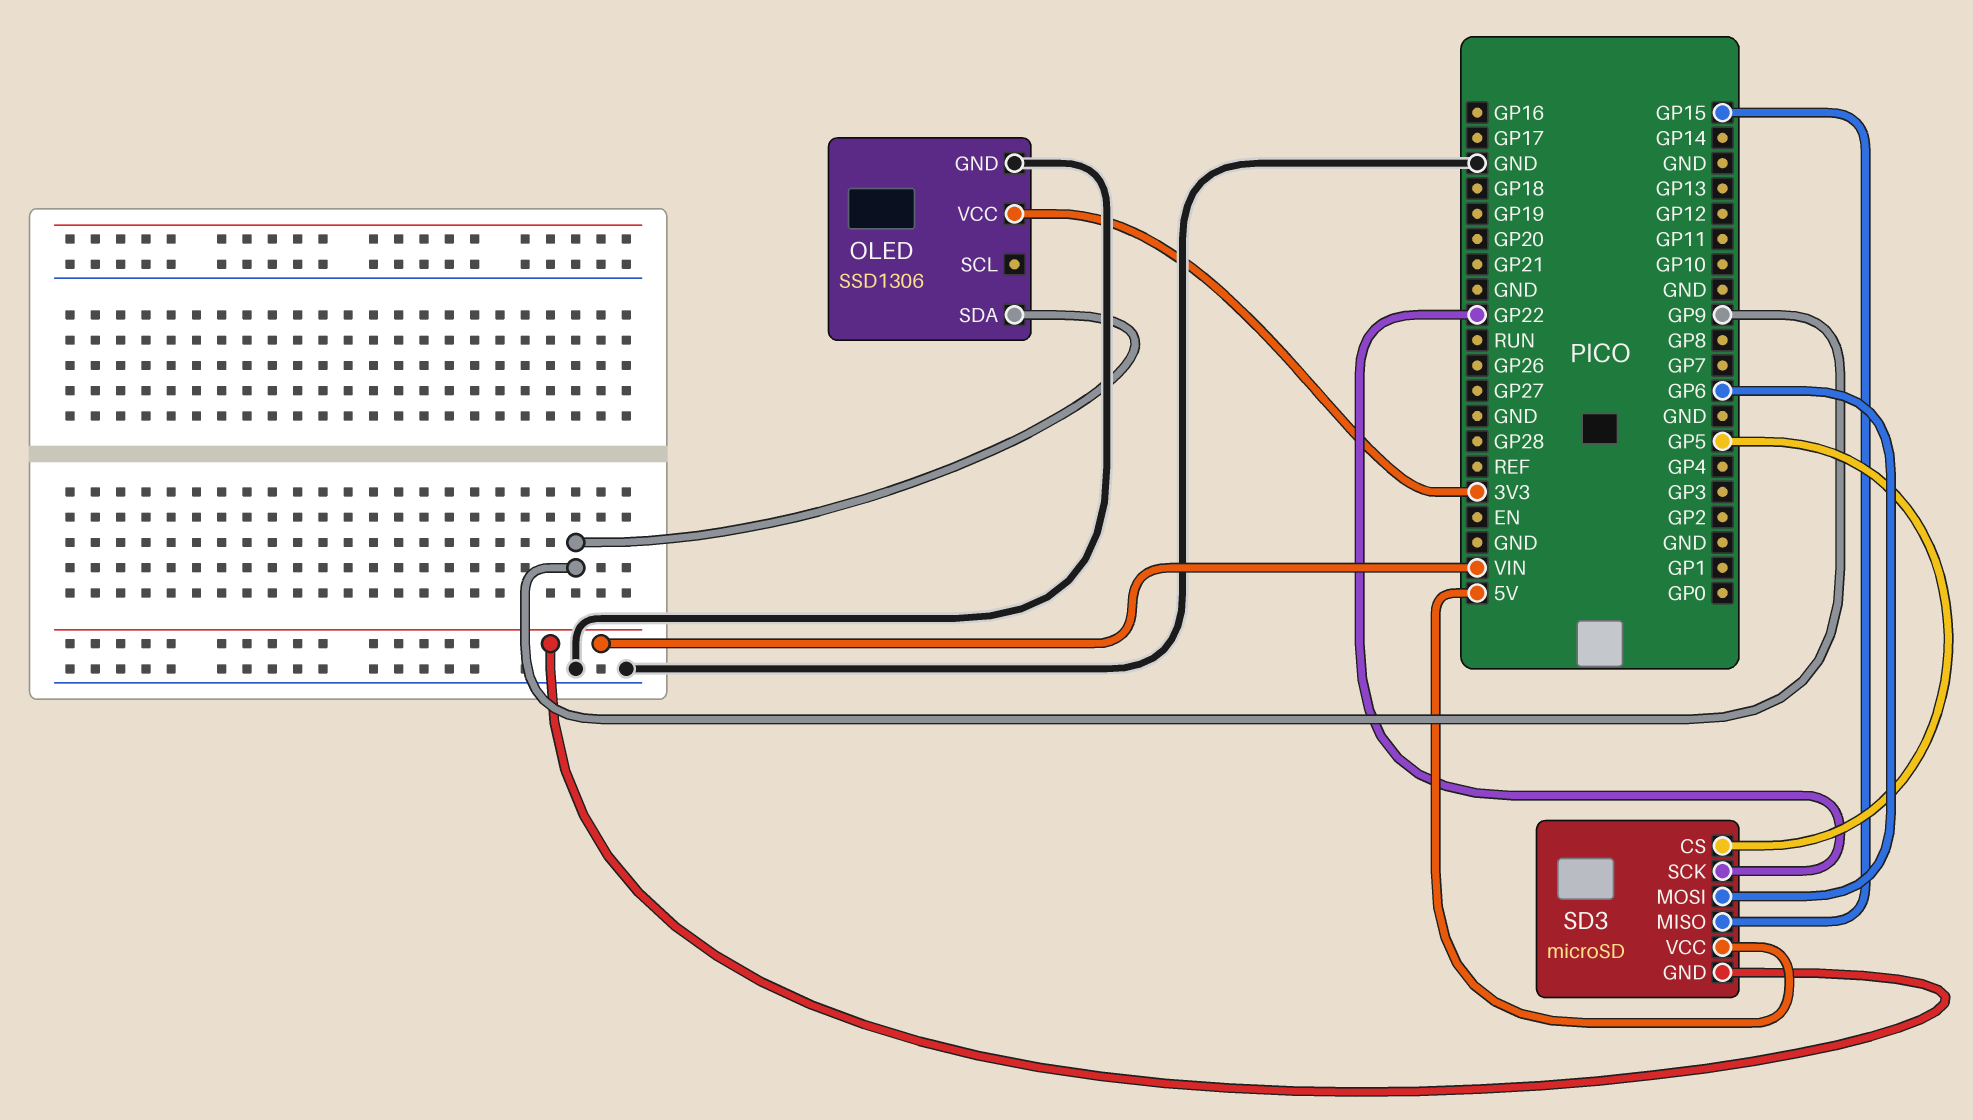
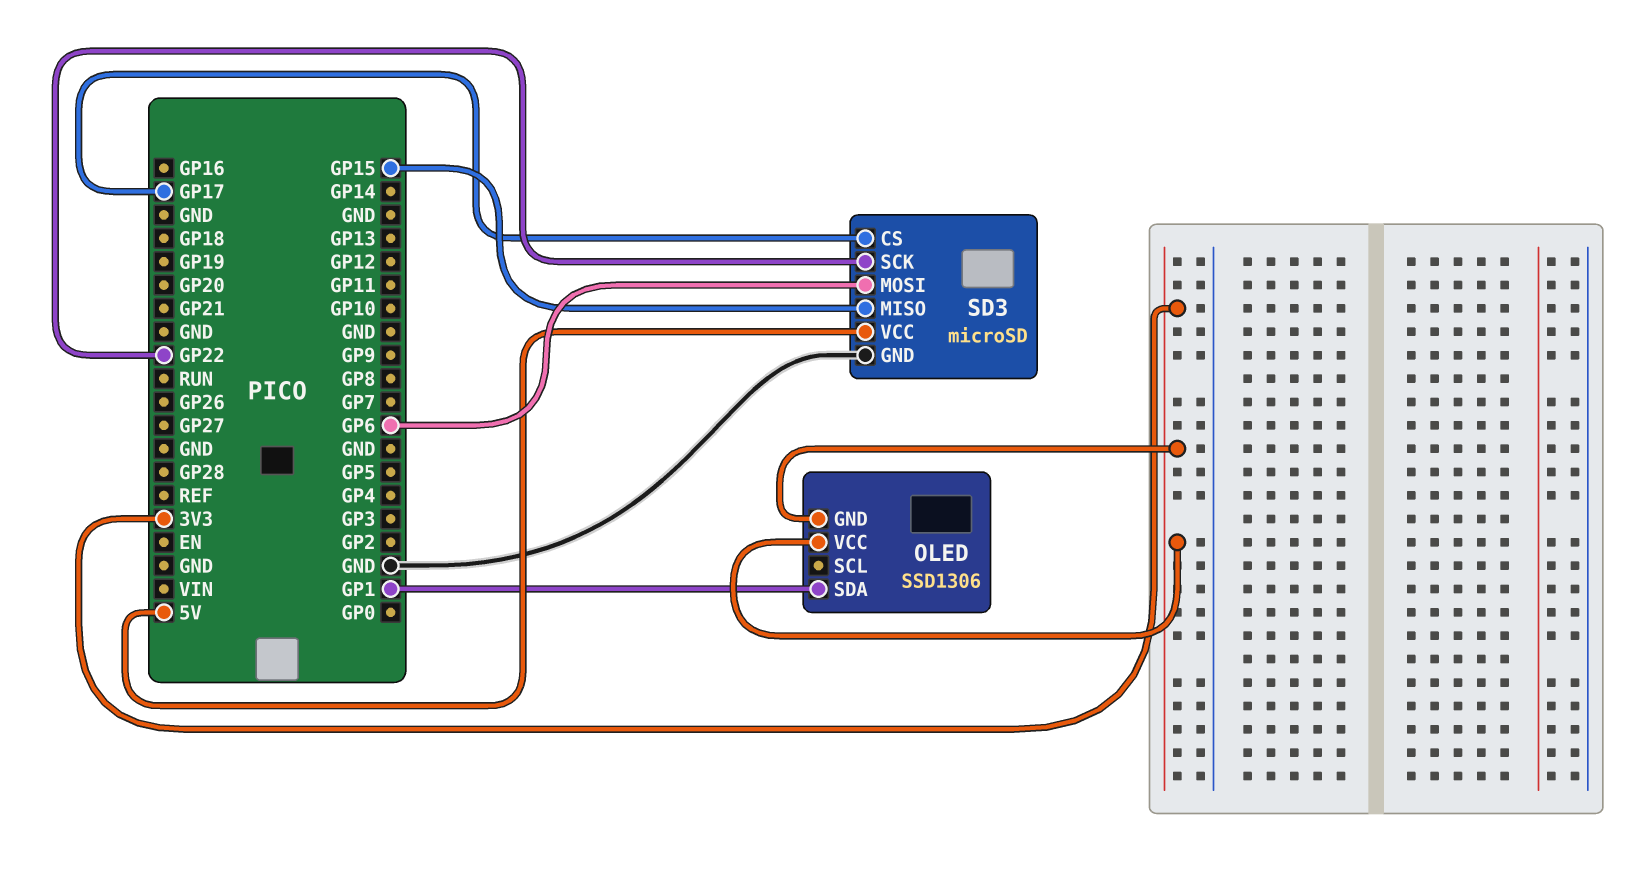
OLED pin GND: GND -> 3V3
OLED pin SDA: GP9 -> GP1
SD3 pin CS: GP5 -> GP17
SD3 pin GND: VIN -> GND

